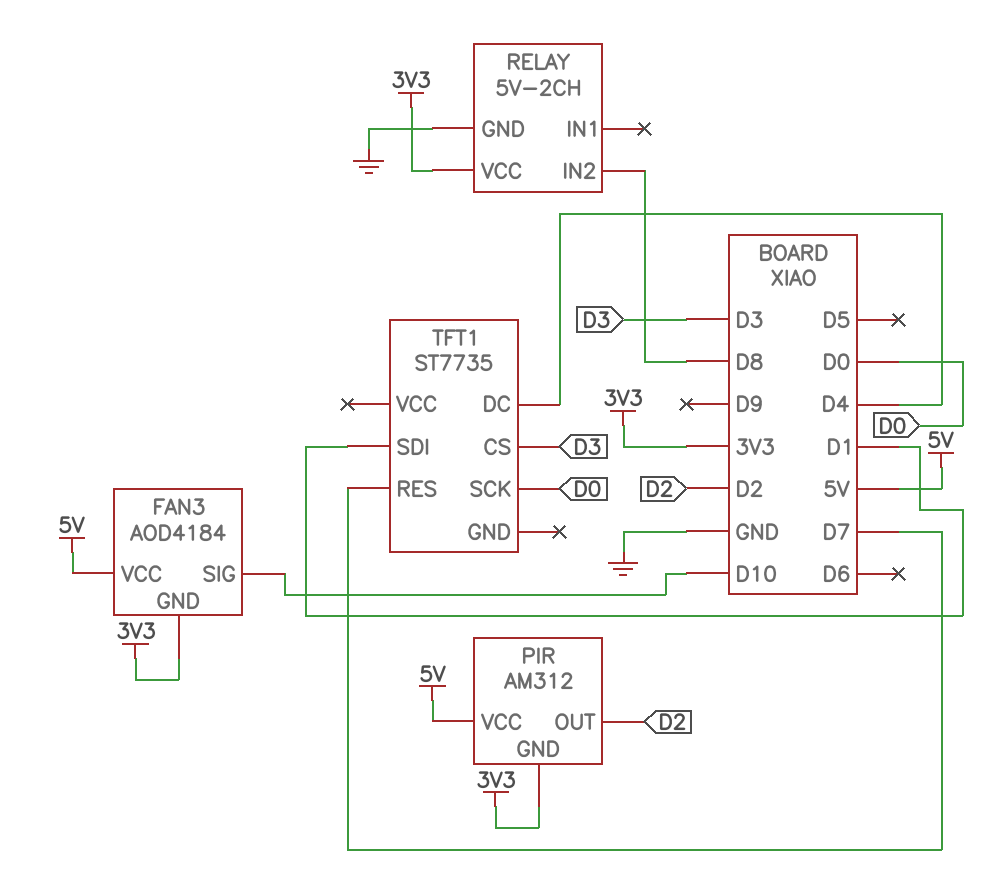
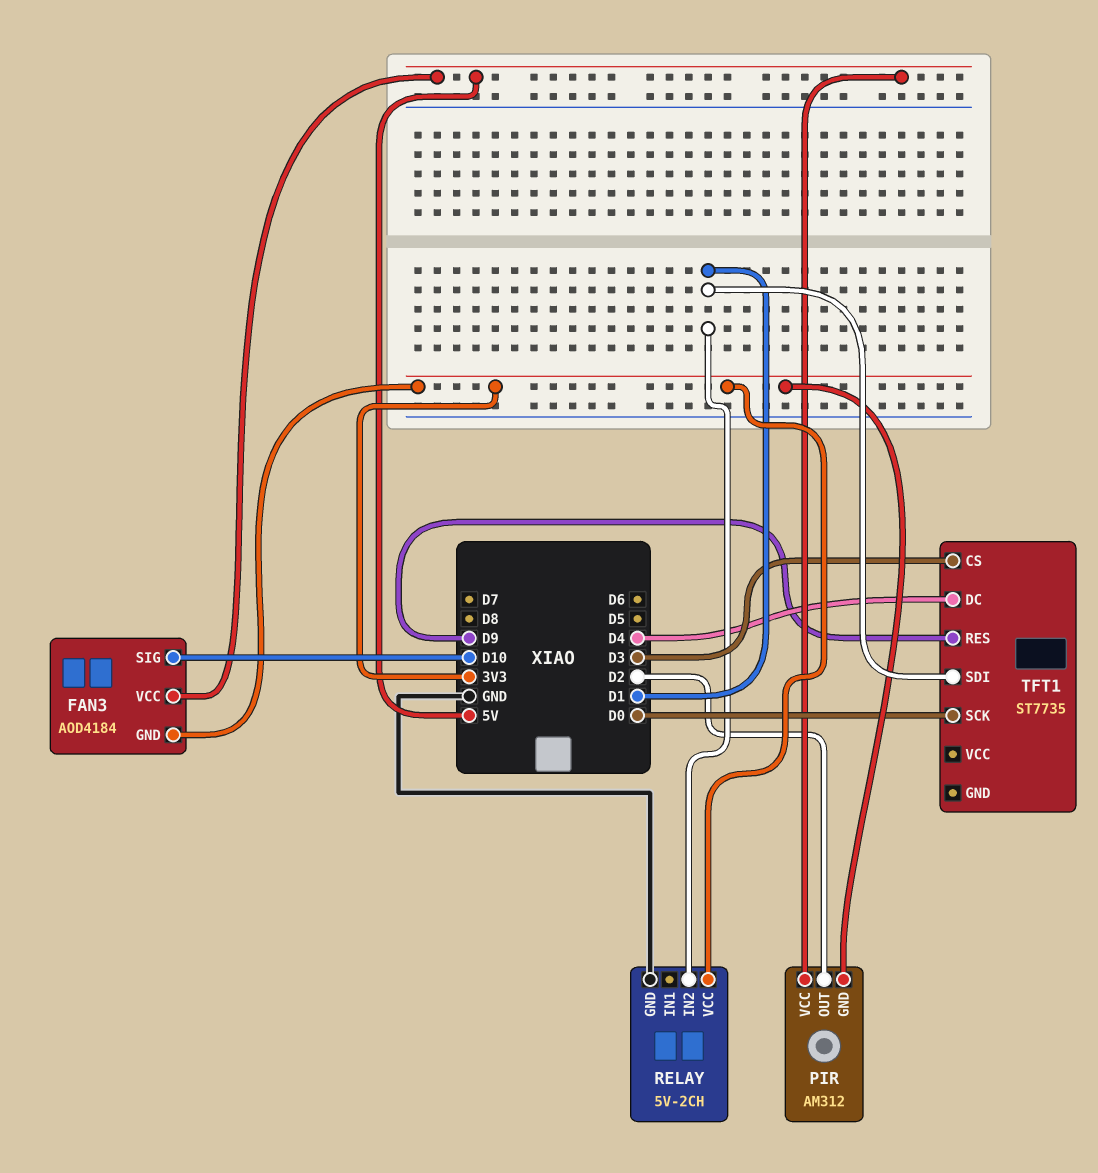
RELAY pin IN2: D8 -> D1
TFT1 pin RES: D7 -> D9

